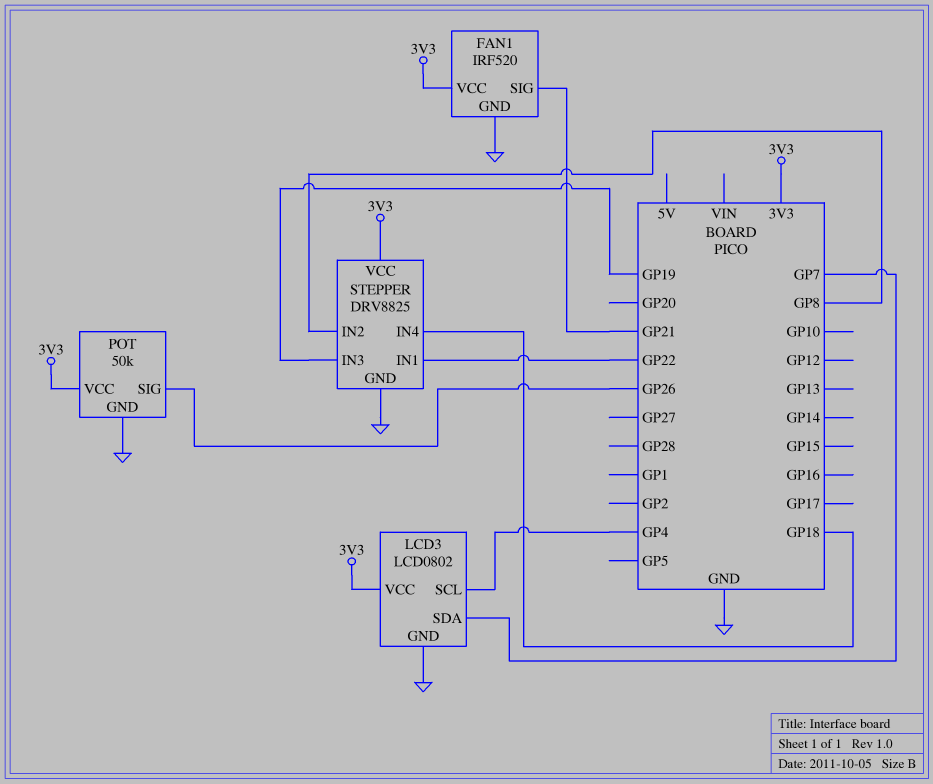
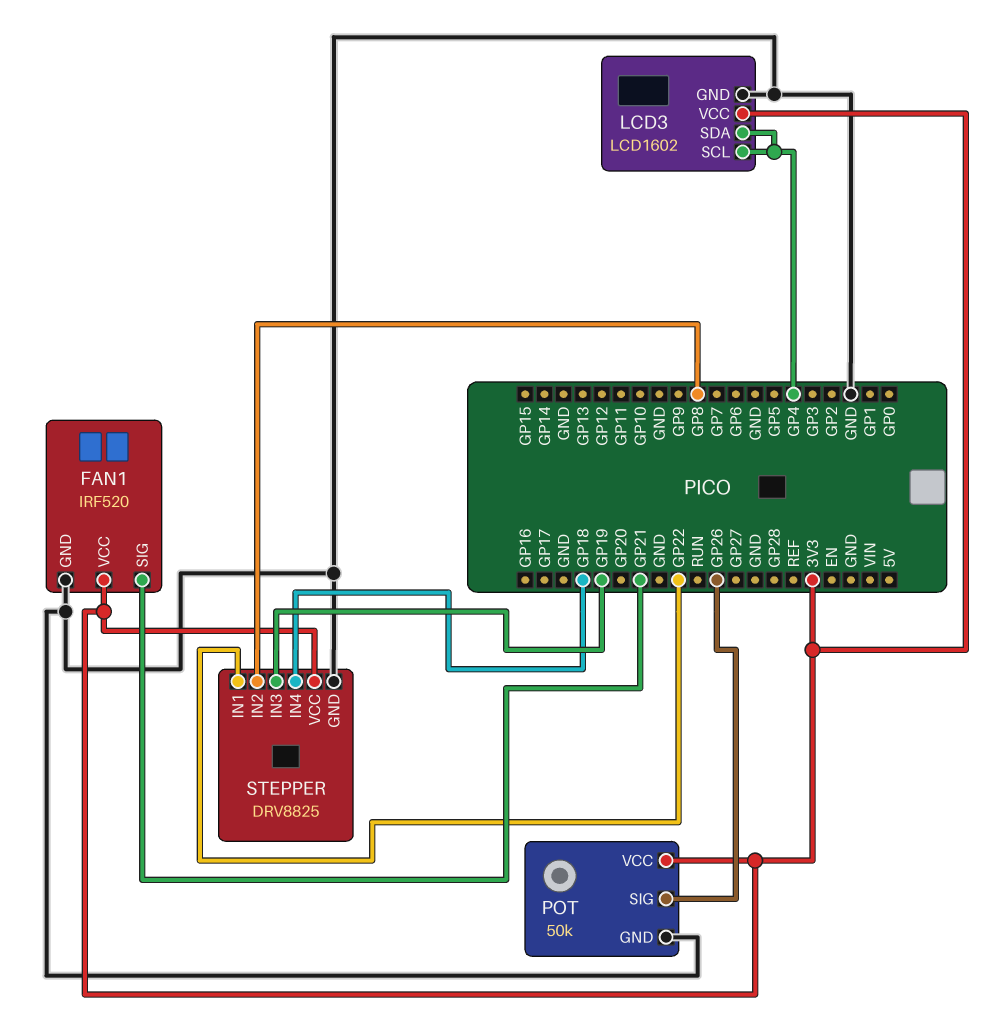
LCD3: LCD0802 -> LCD1602
LCD3 pin SDA: GP7 -> GP4

